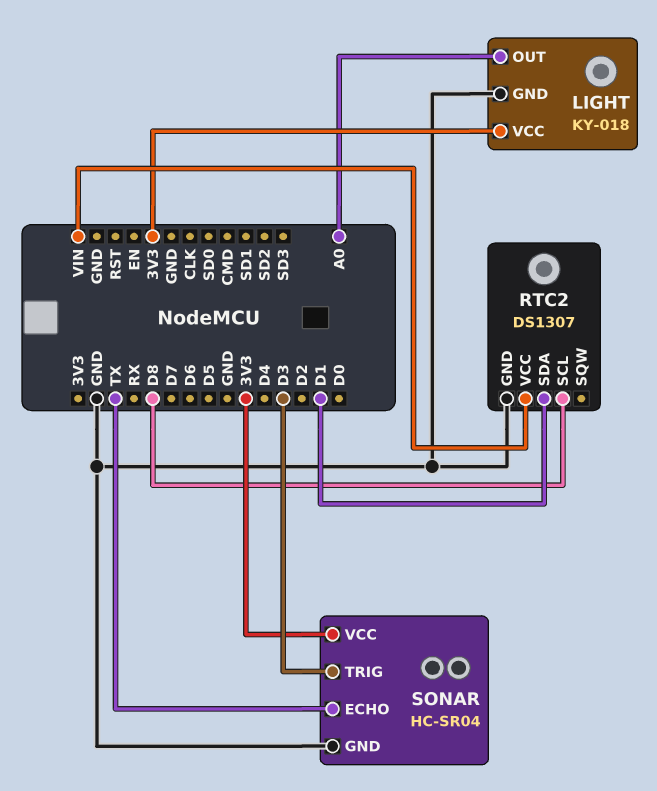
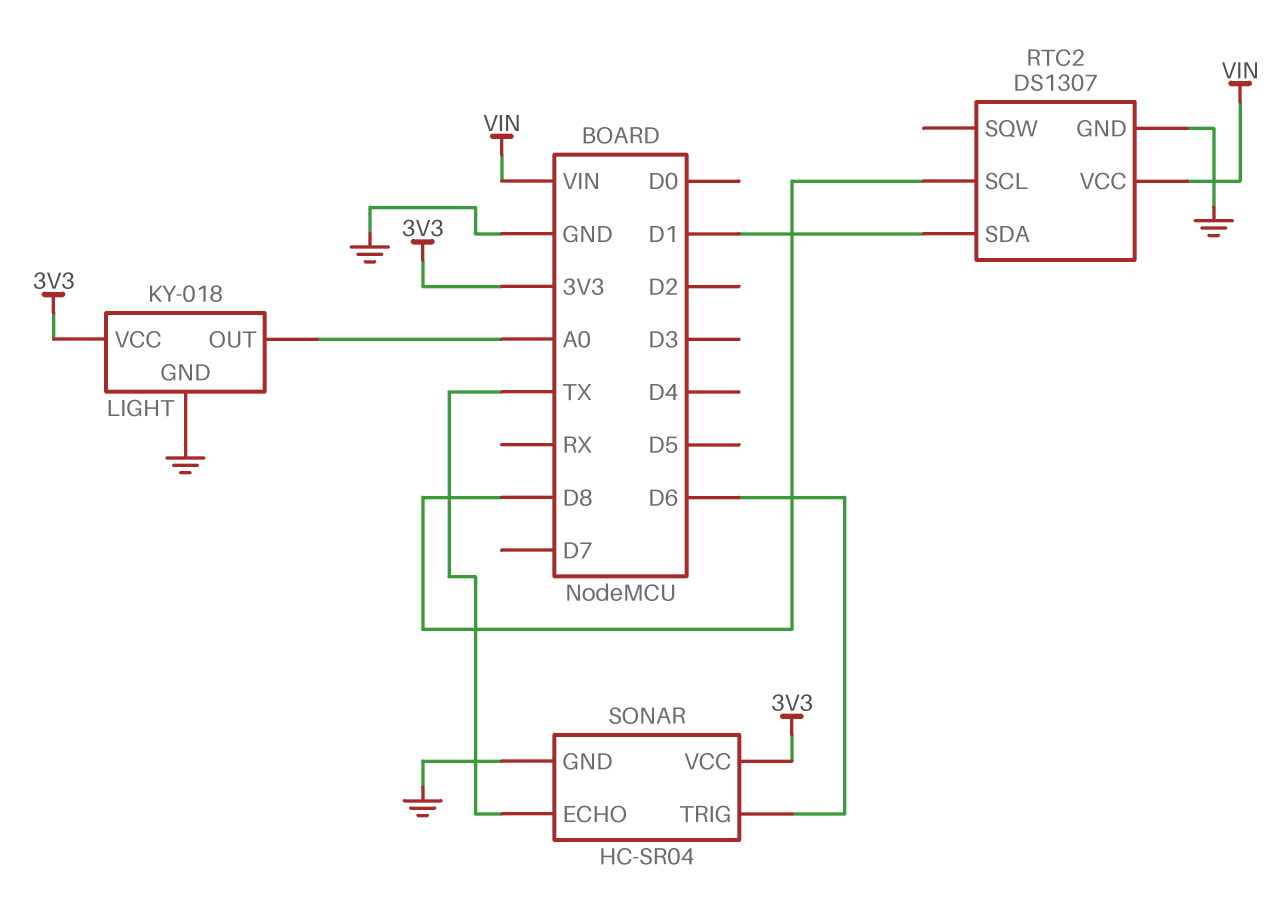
SONAR pin TRIG: D3 -> D6

